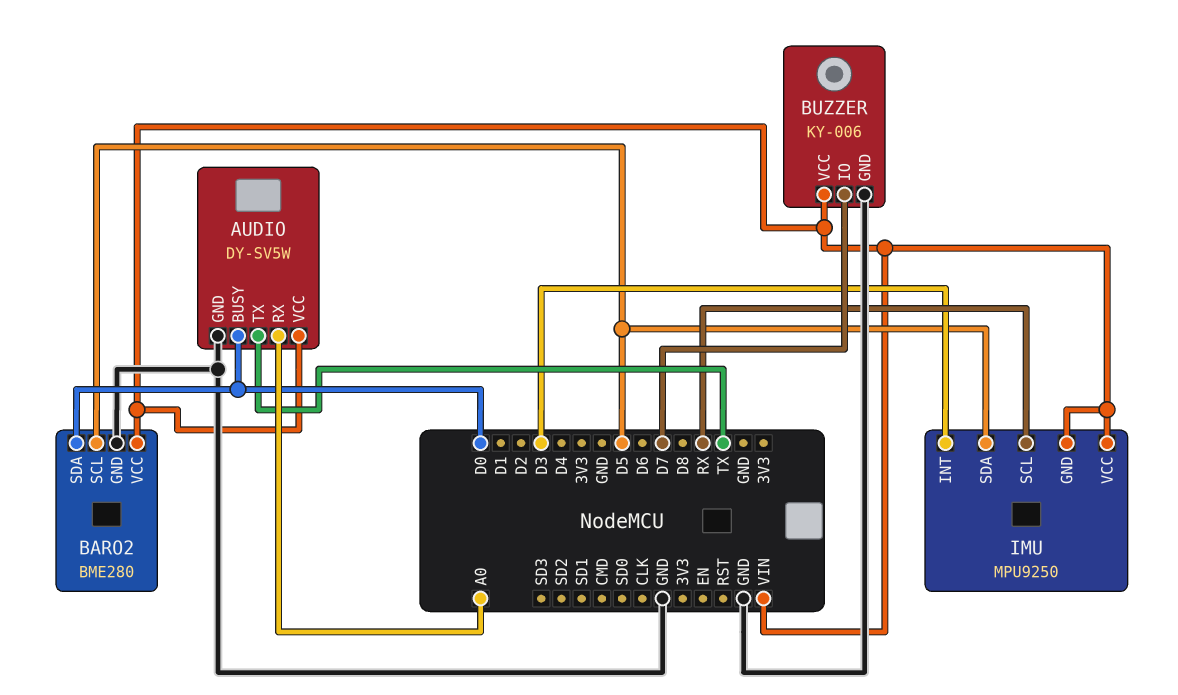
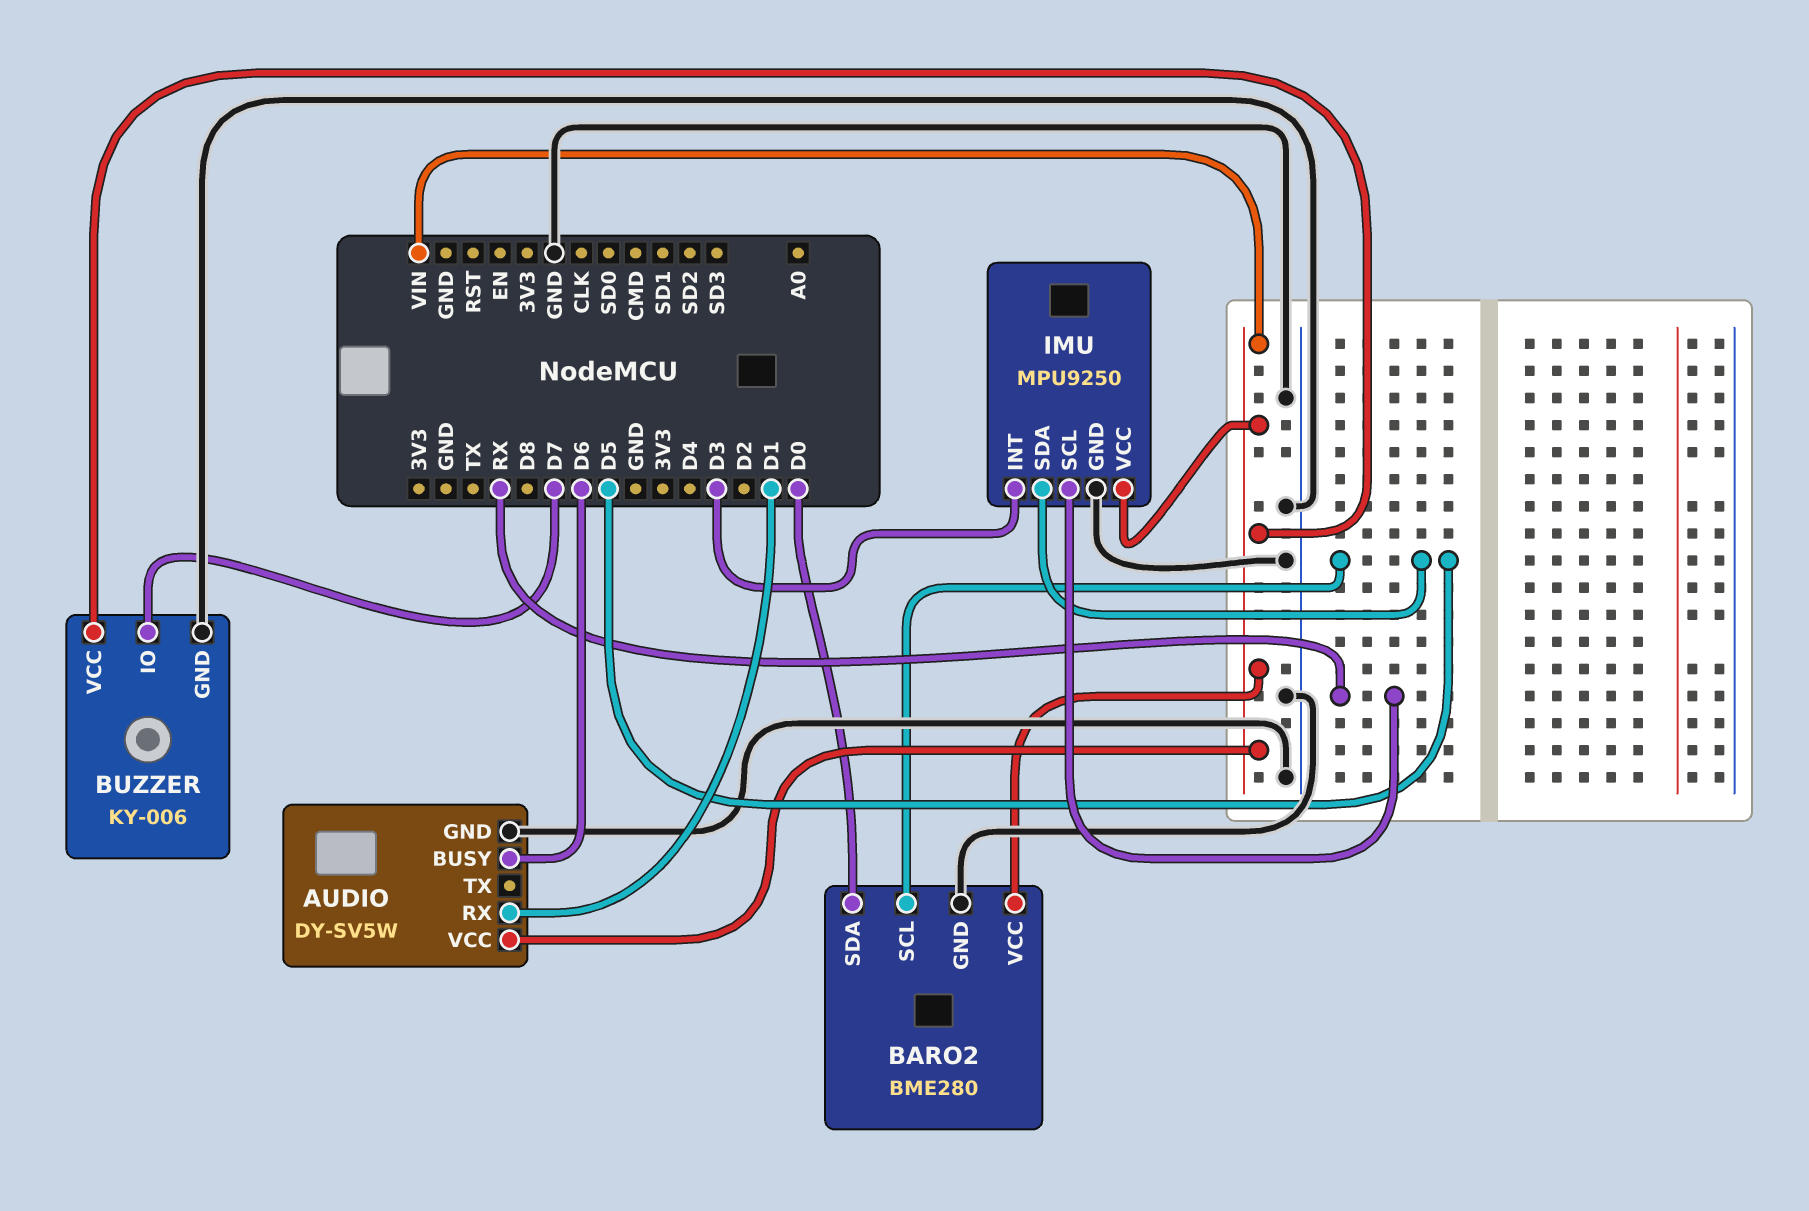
AUDIO pin BUSY: D0 -> D6
AUDIO pin RX: A0 -> D1
AUDIO pin TX: TX -> none
IMU pin GND: VIN -> GND

